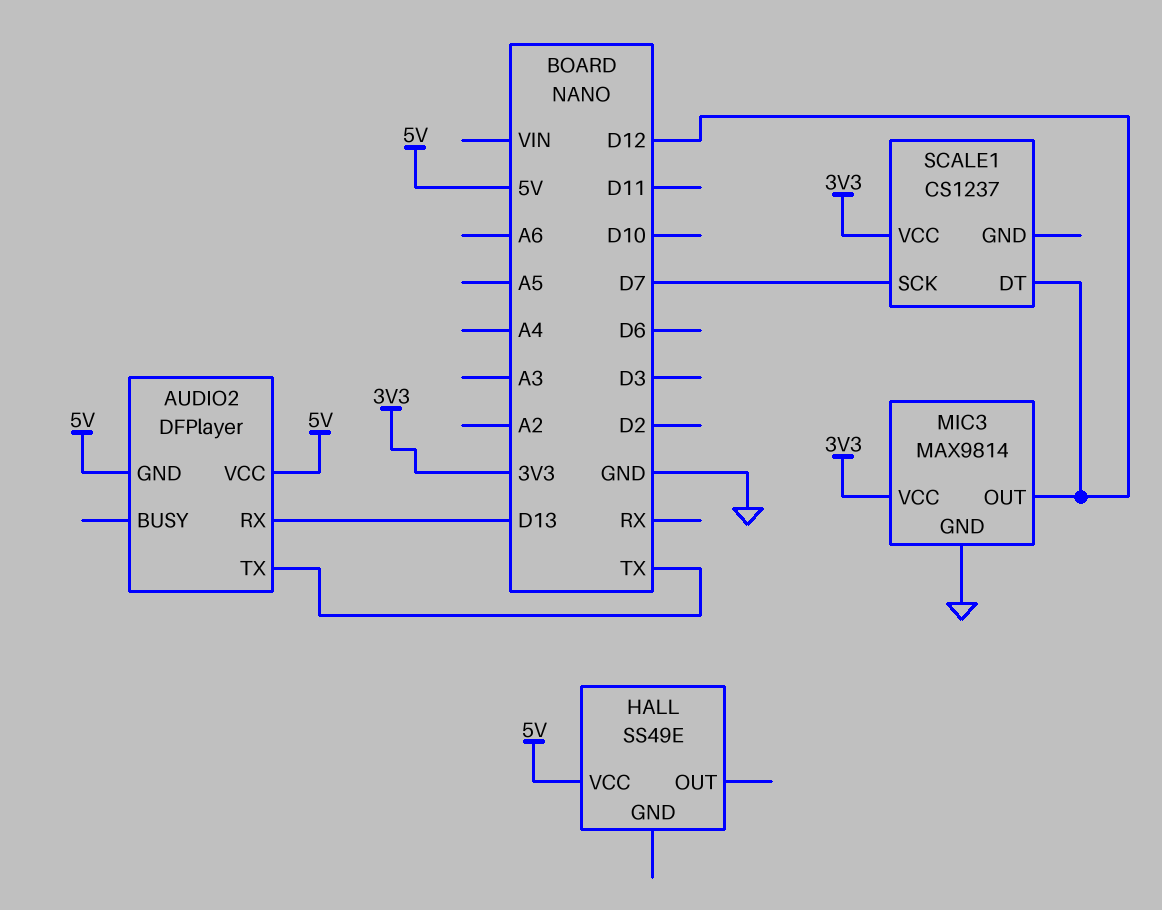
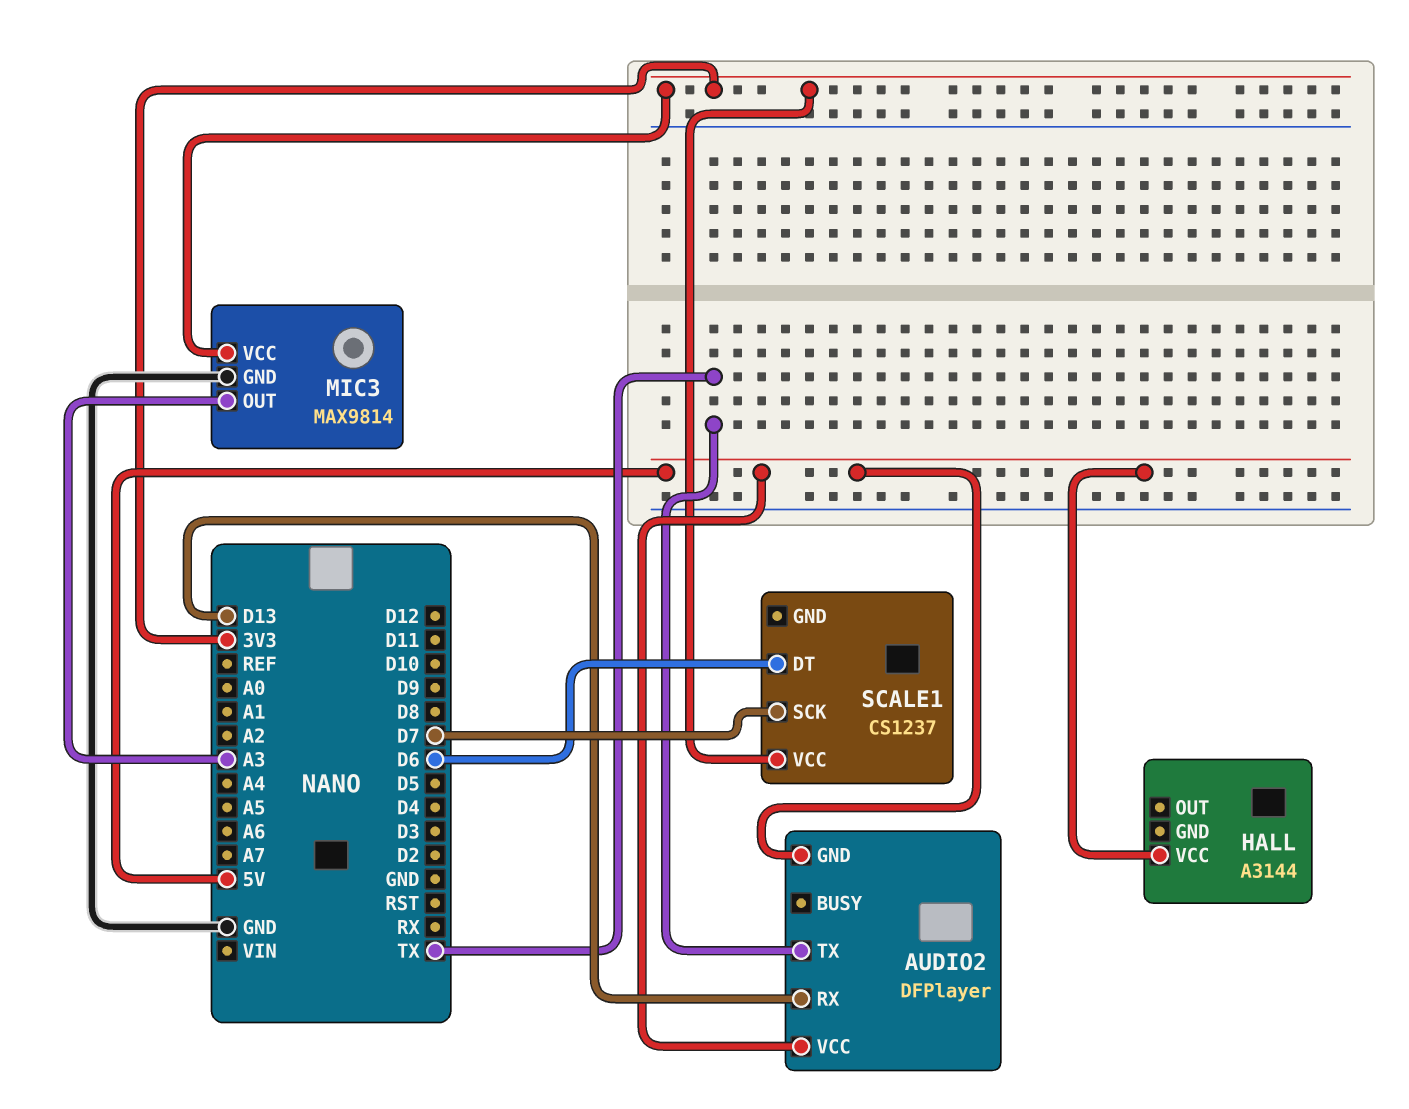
HALL: SS49E -> A3144
MIC3 pin OUT: D12 -> A3
SCALE1 pin DT: D12 -> D6

